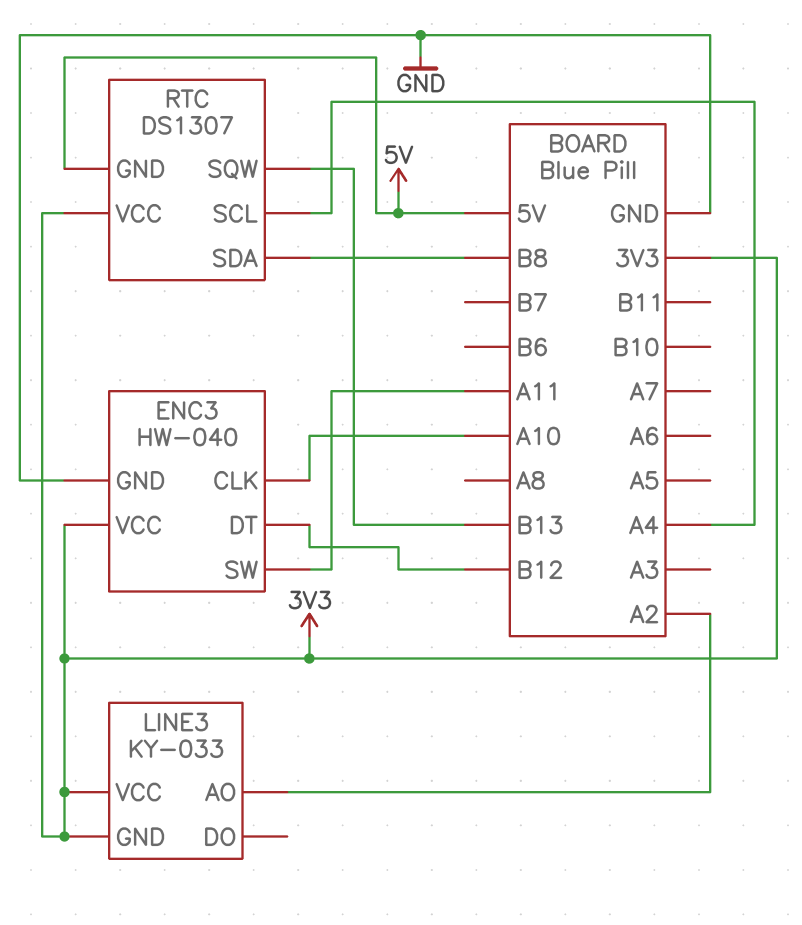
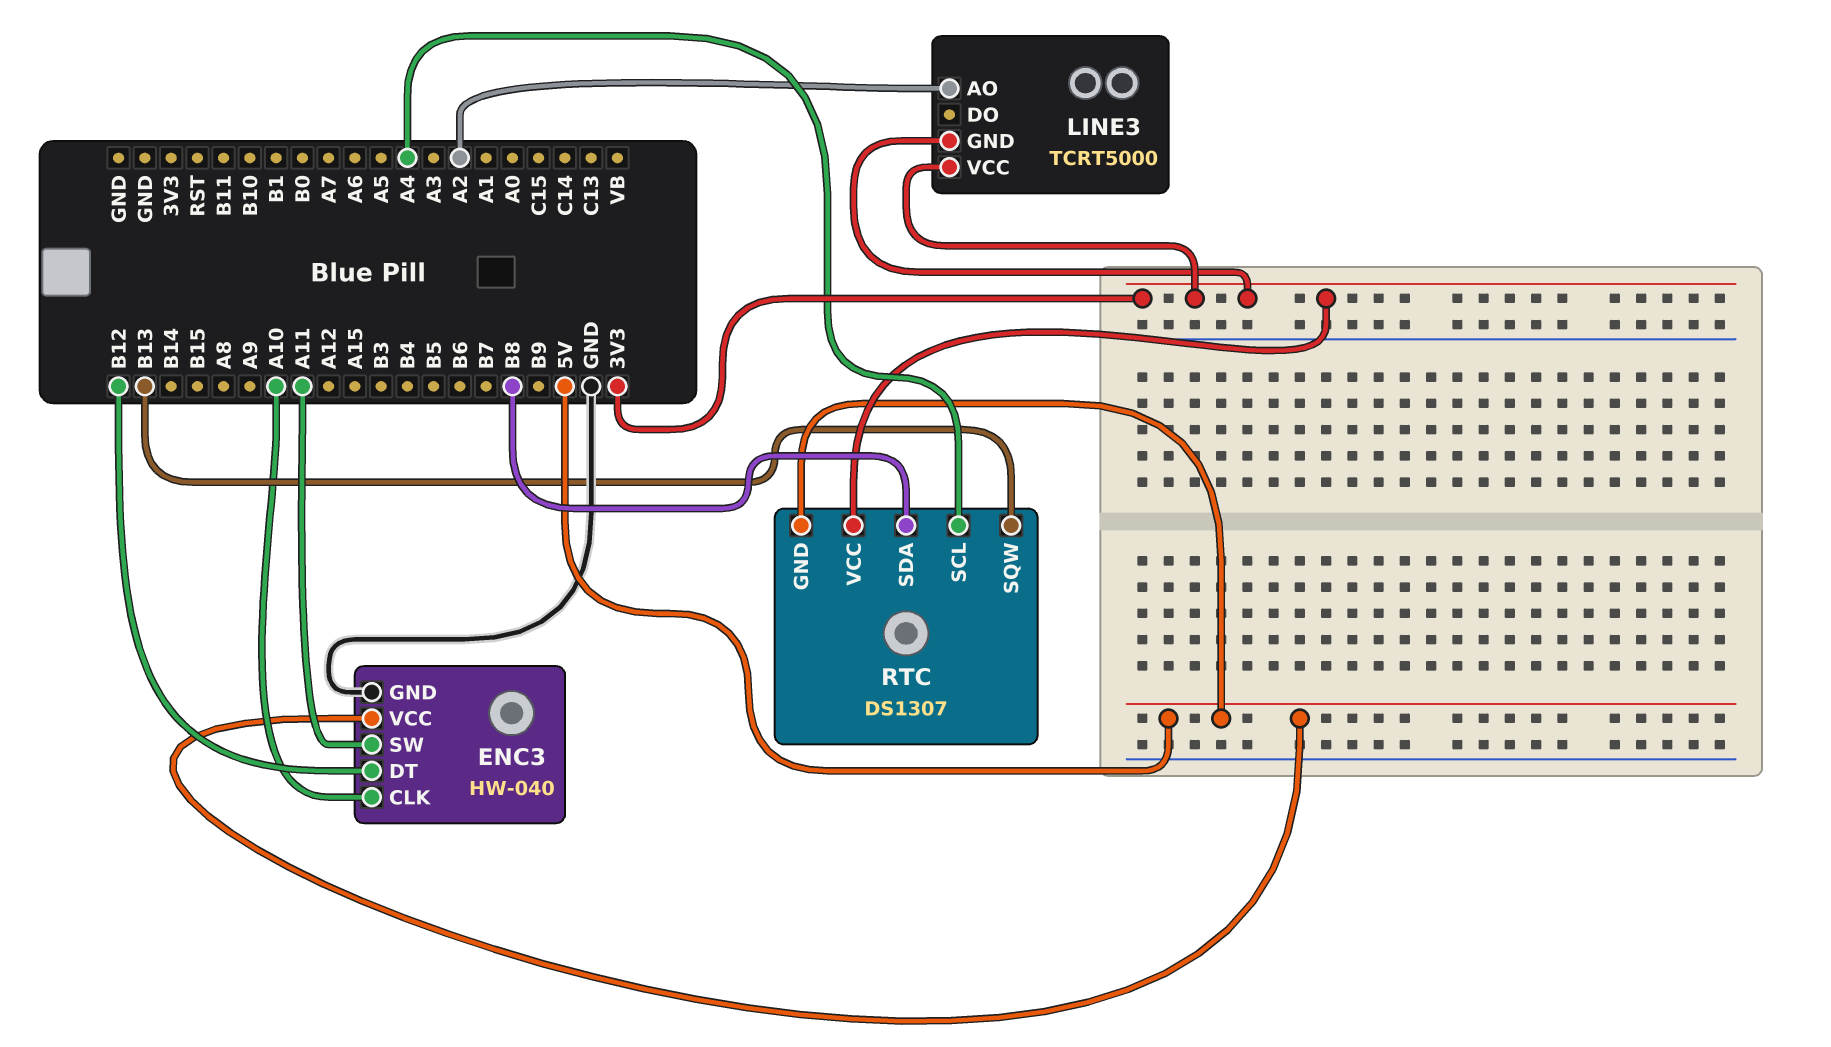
ENC3 pin VCC: 3V3 -> 5V
LINE3: KY-033 -> TCRT5000

